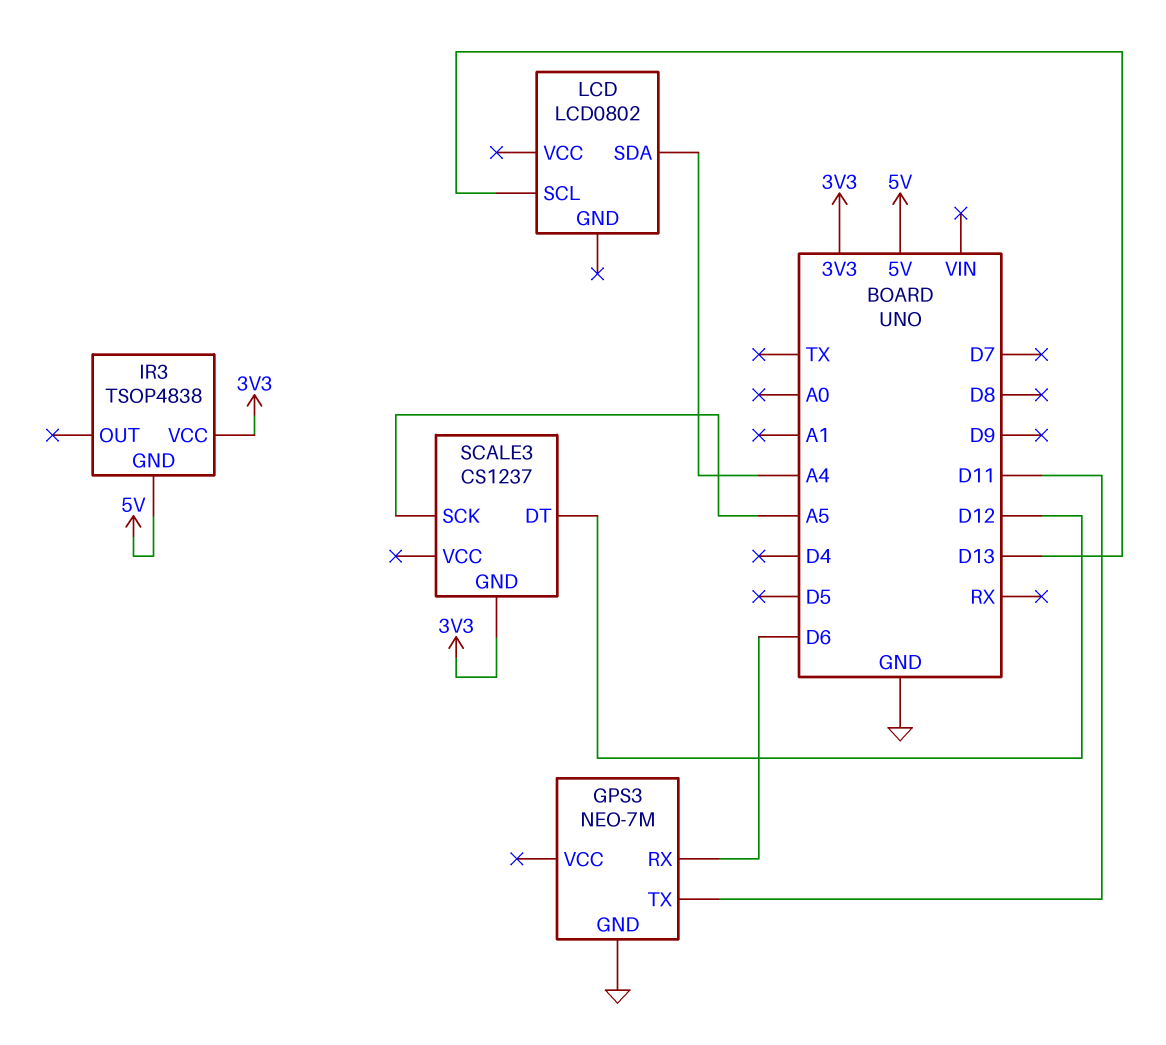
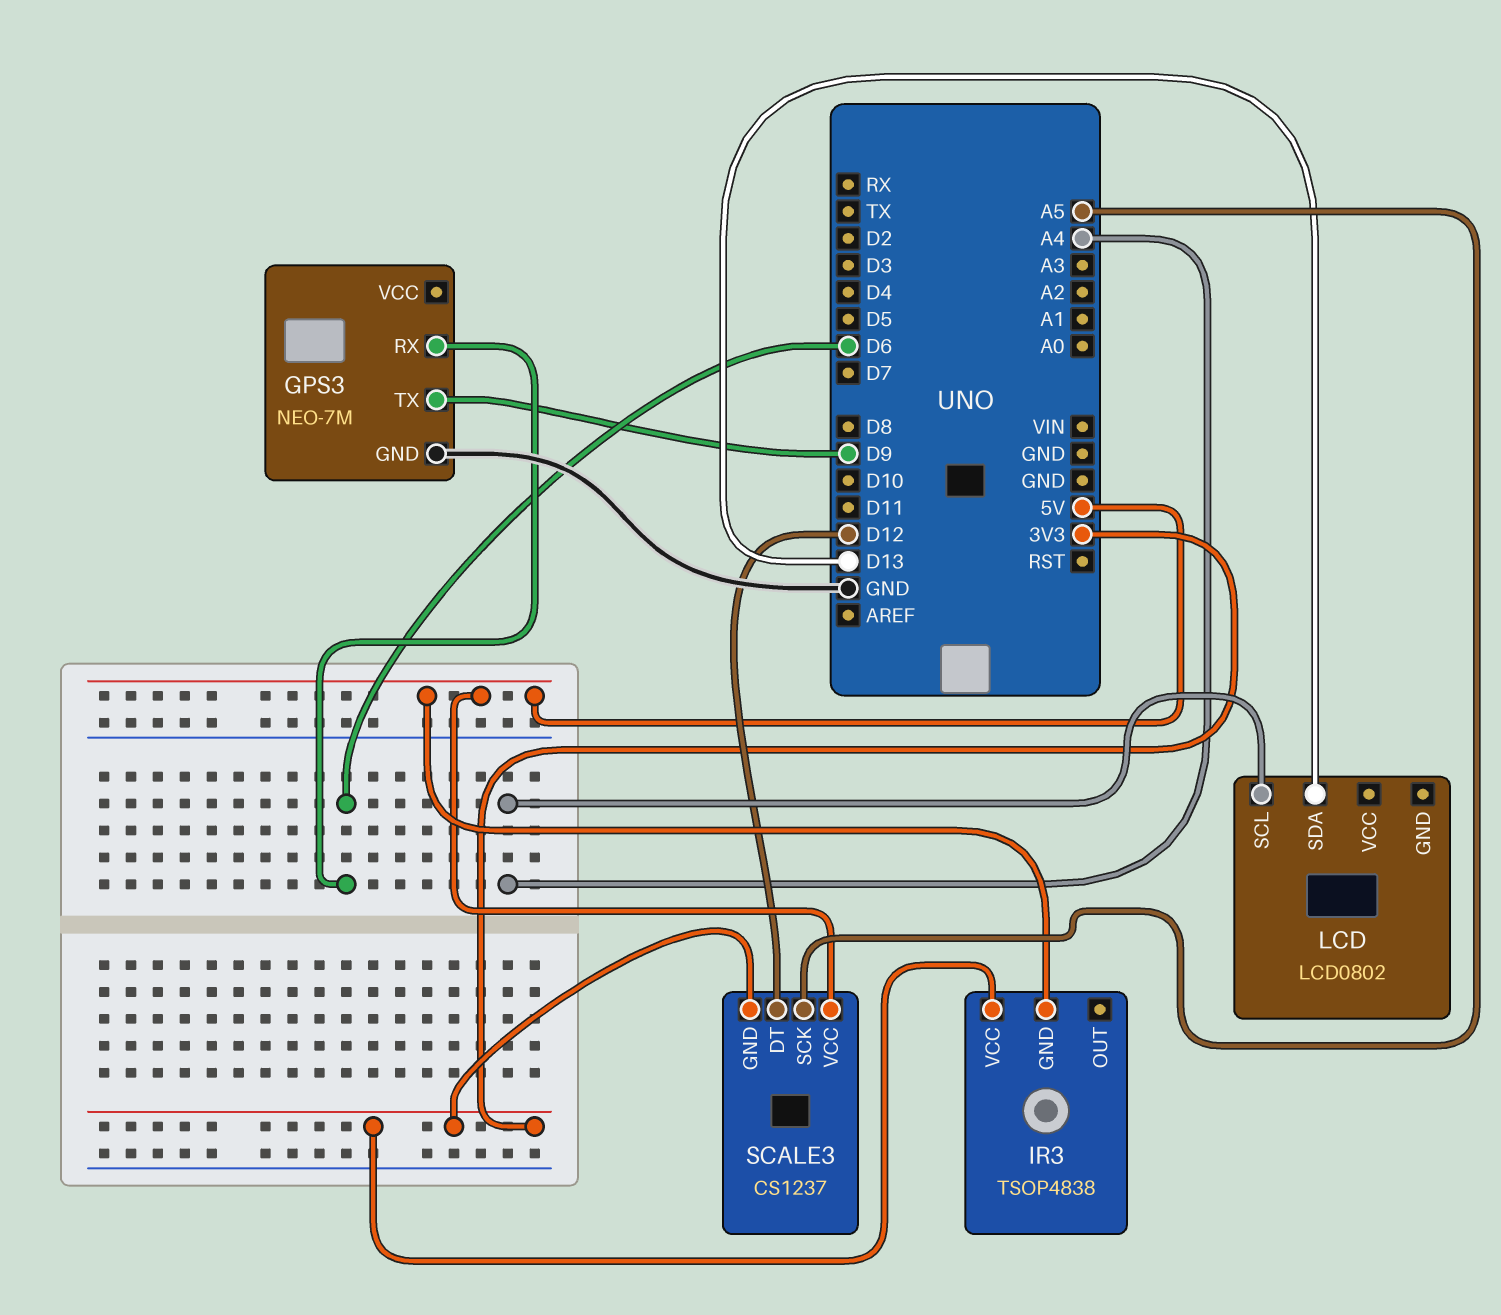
GPS3 pin TX: D11 -> D9
LCD pin SCL: D13 -> A4
LCD pin SDA: A4 -> D13
SCALE3 pin VCC: none -> 5V

